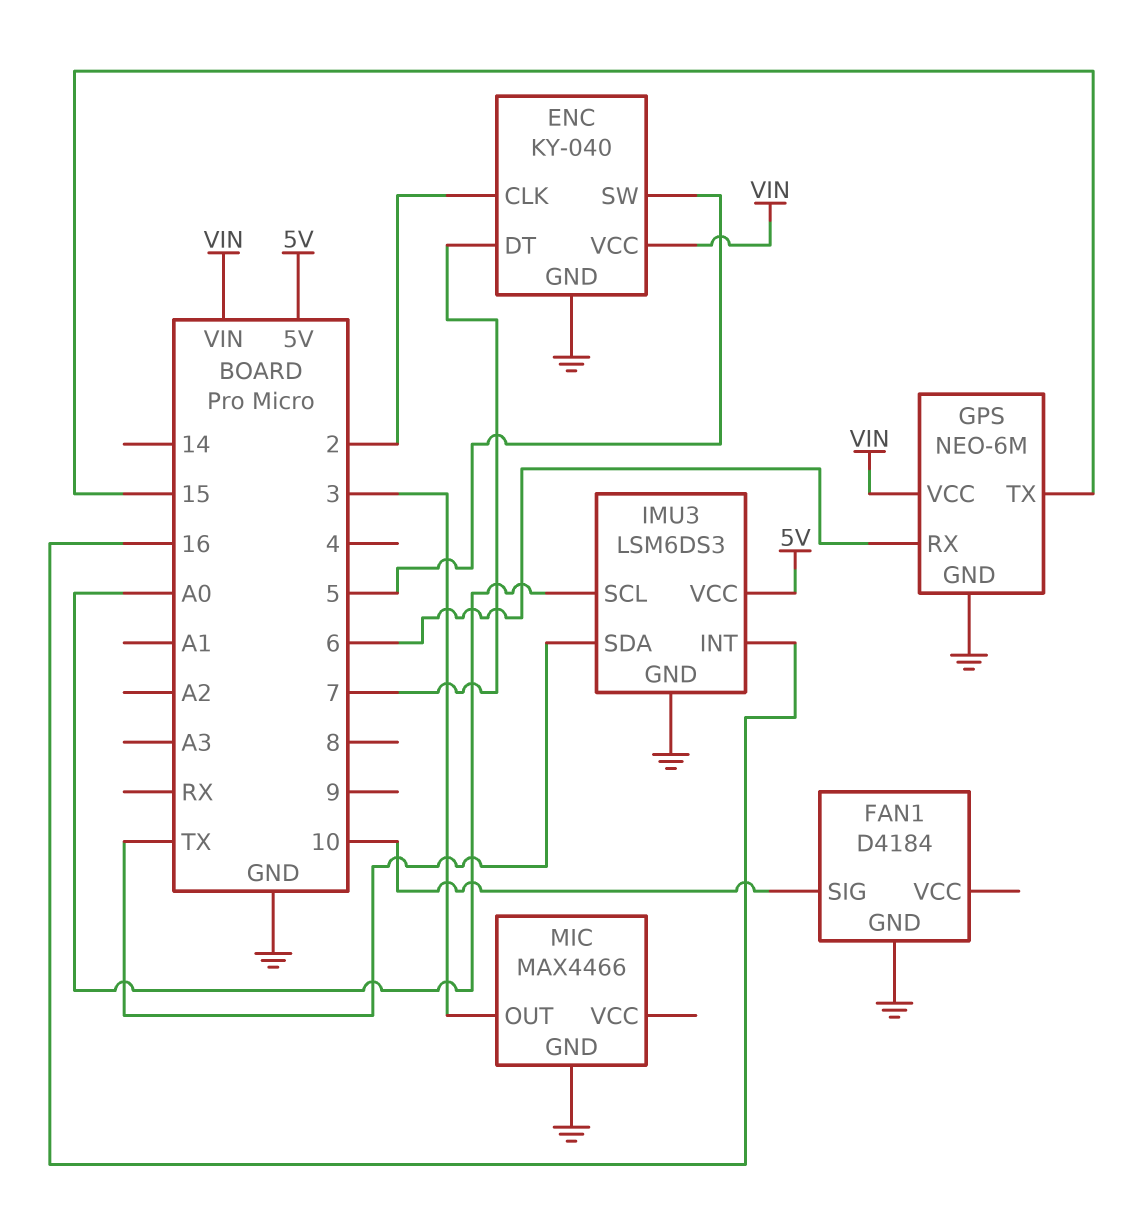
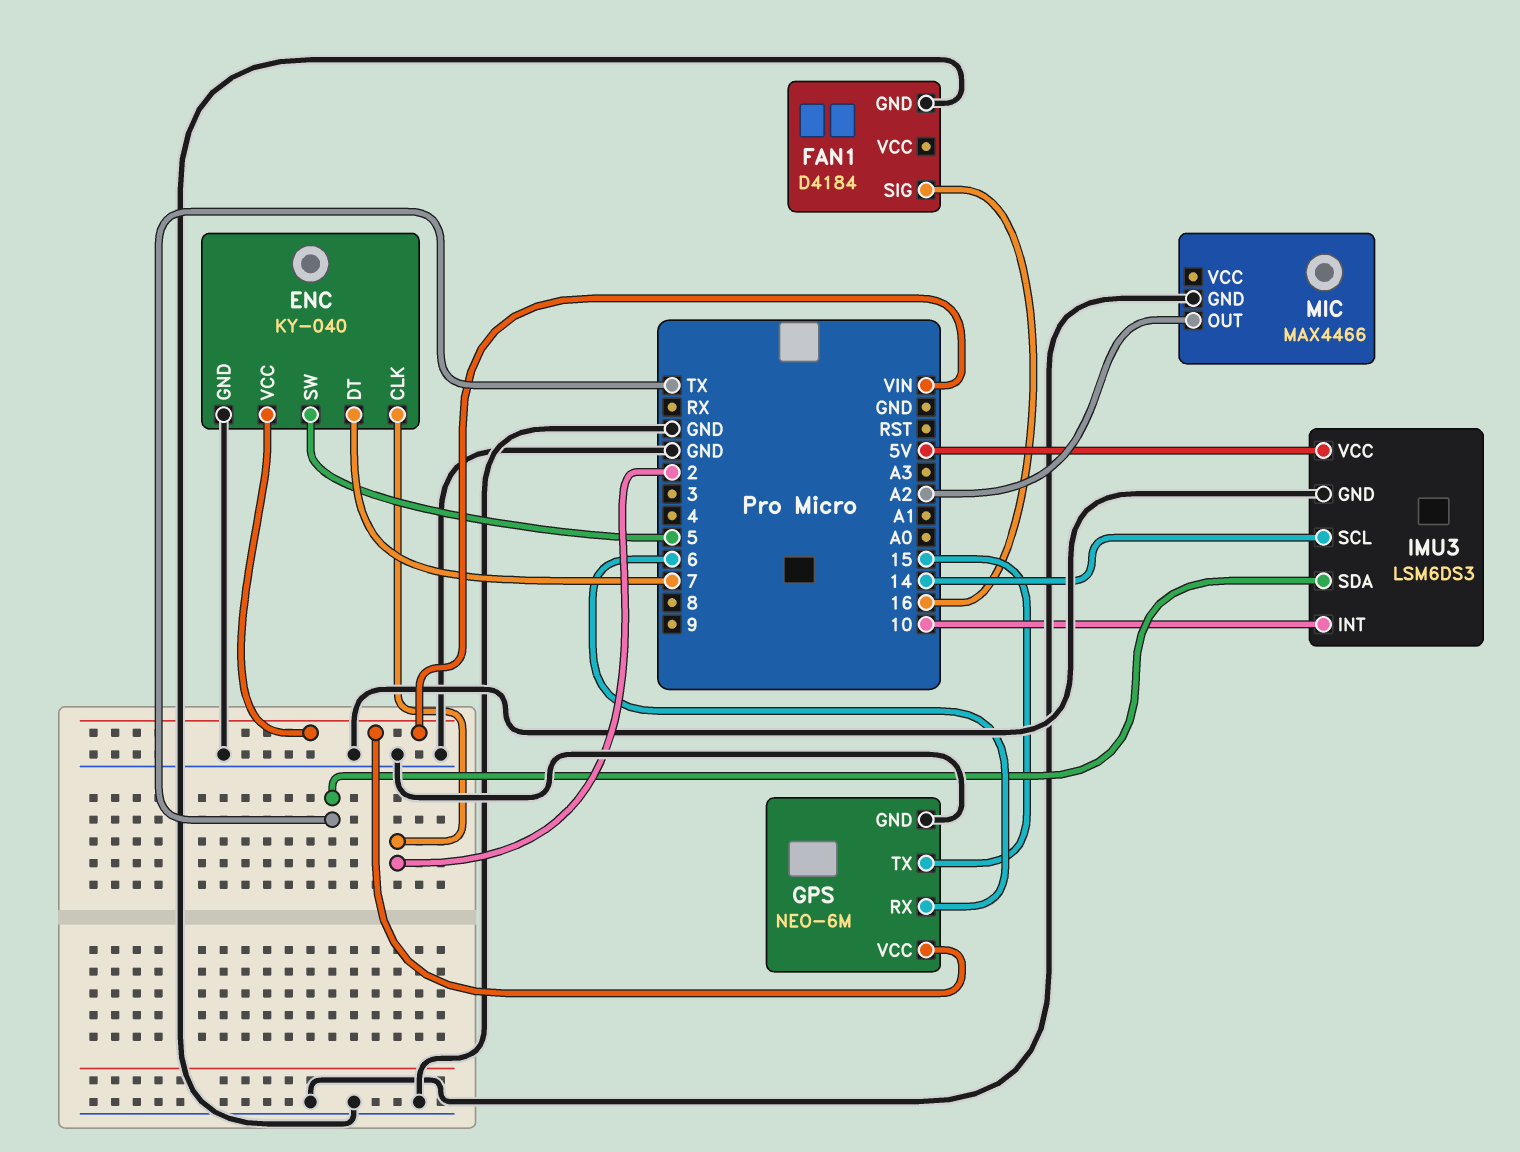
FAN1 pin SIG: 10 -> 16
IMU3 pin INT: 16 -> 10
IMU3 pin SCL: A0 -> 14
MIC pin OUT: 3 -> A2

